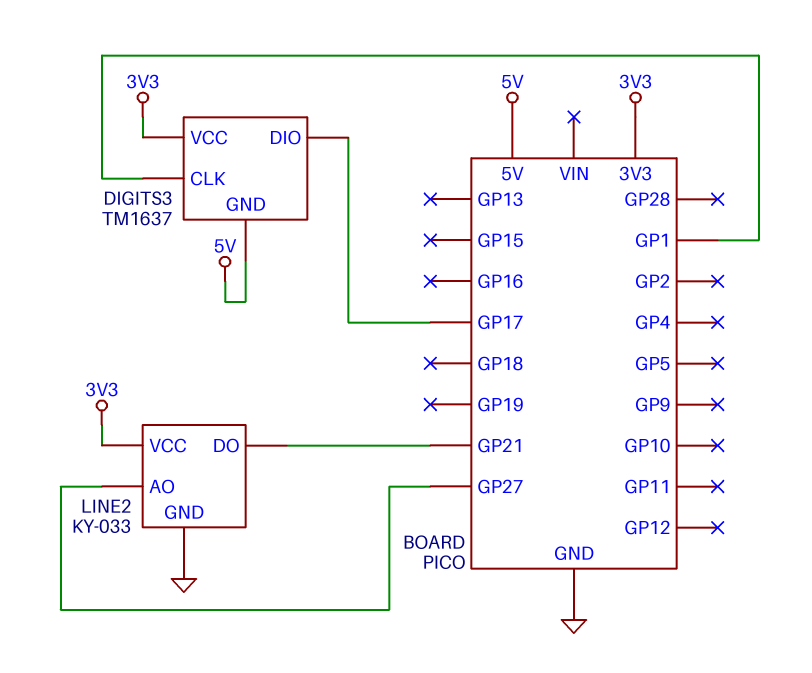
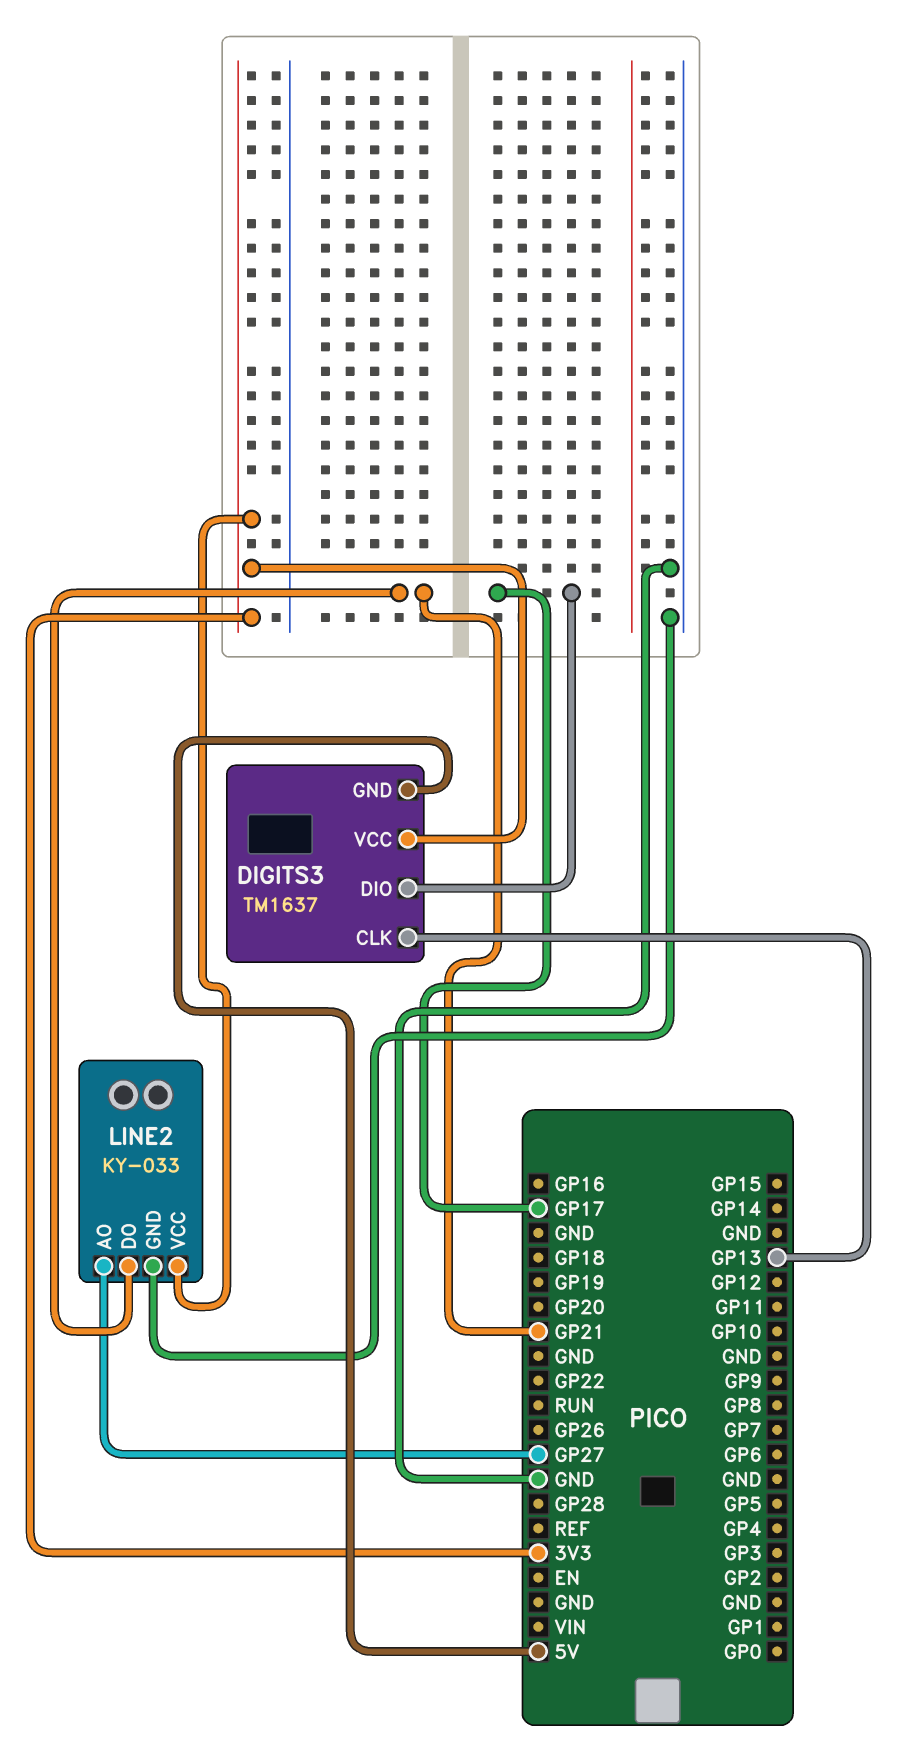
DIGITS3 pin CLK: GP1 -> GP13

